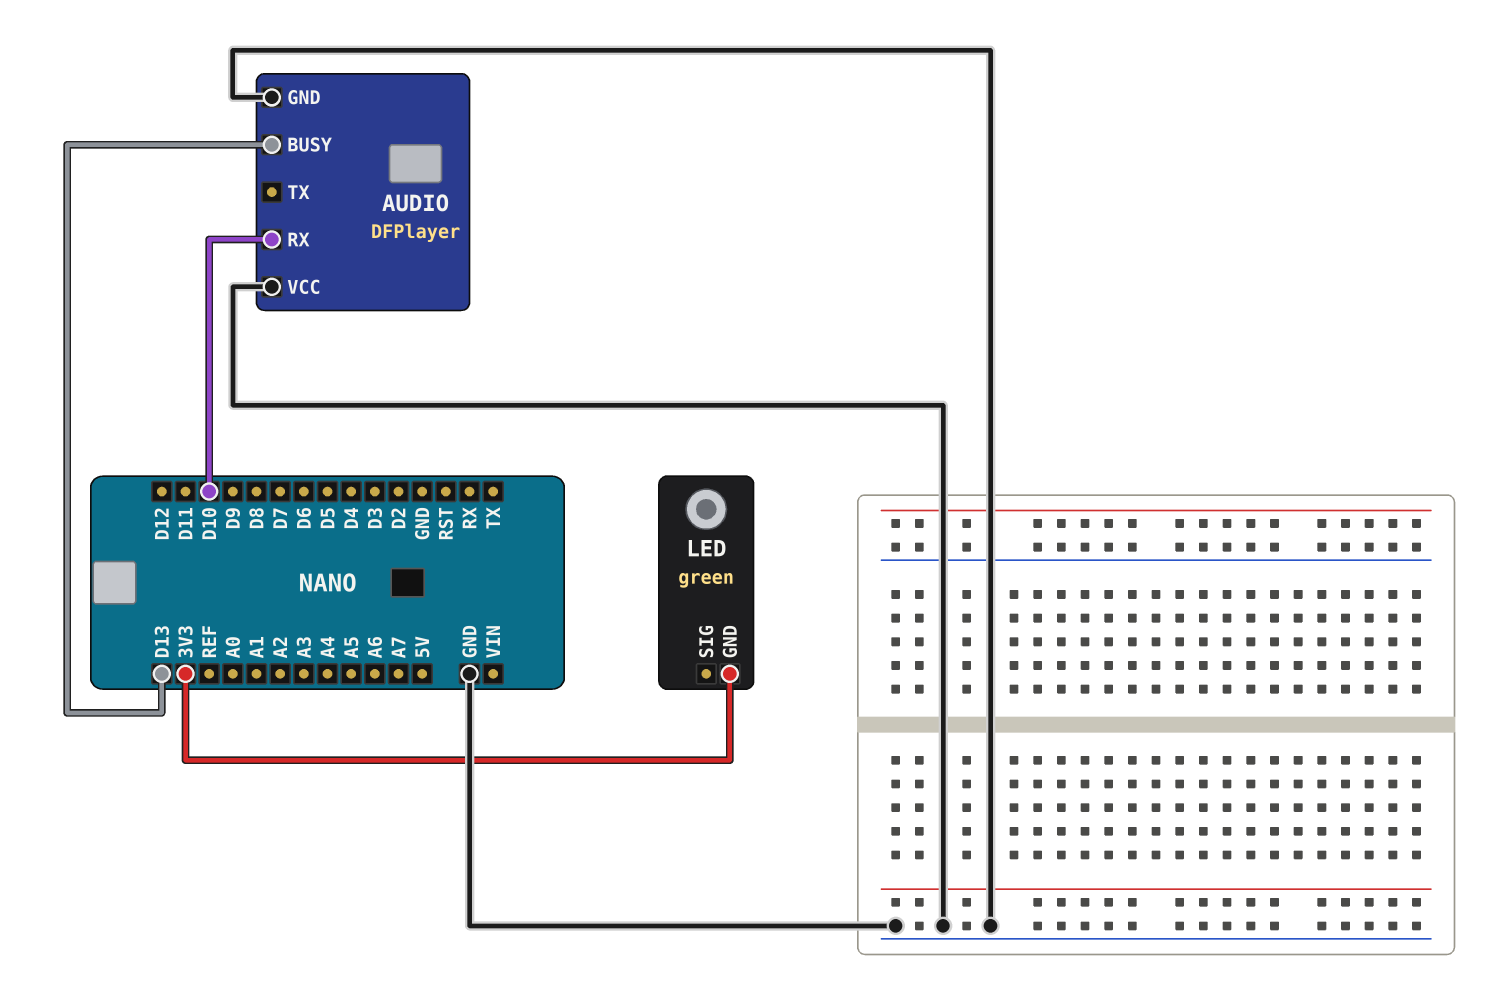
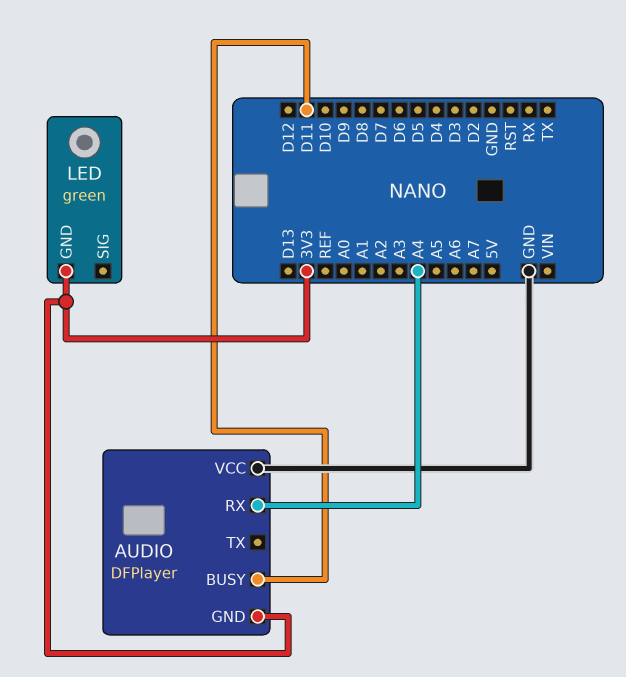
AUDIO pin BUSY: D13 -> D11
AUDIO pin GND: GND -> 3V3
AUDIO pin RX: D10 -> A4

